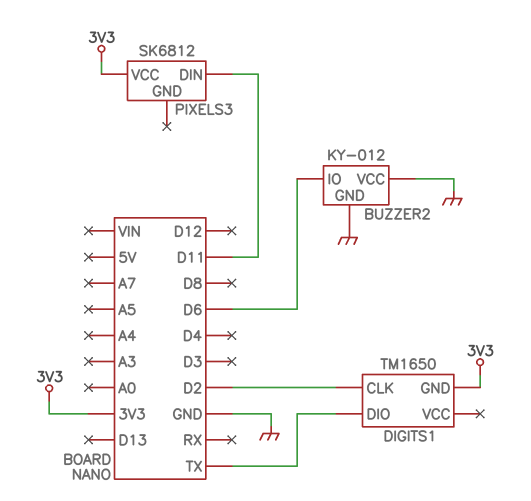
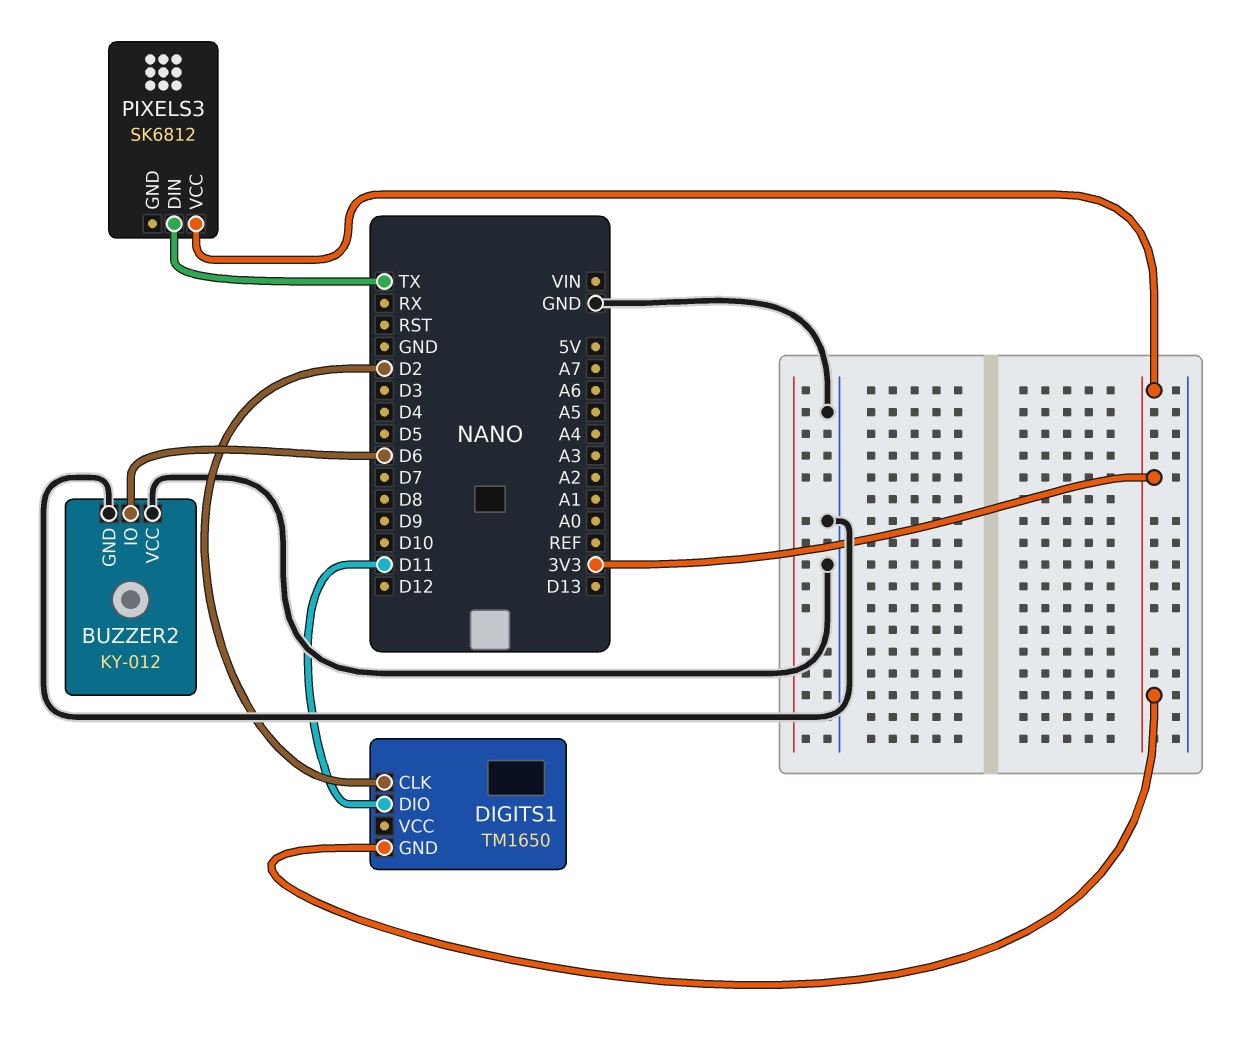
DIGITS1 pin DIO: TX -> D11
PIXELS3 pin DIN: D11 -> TX

